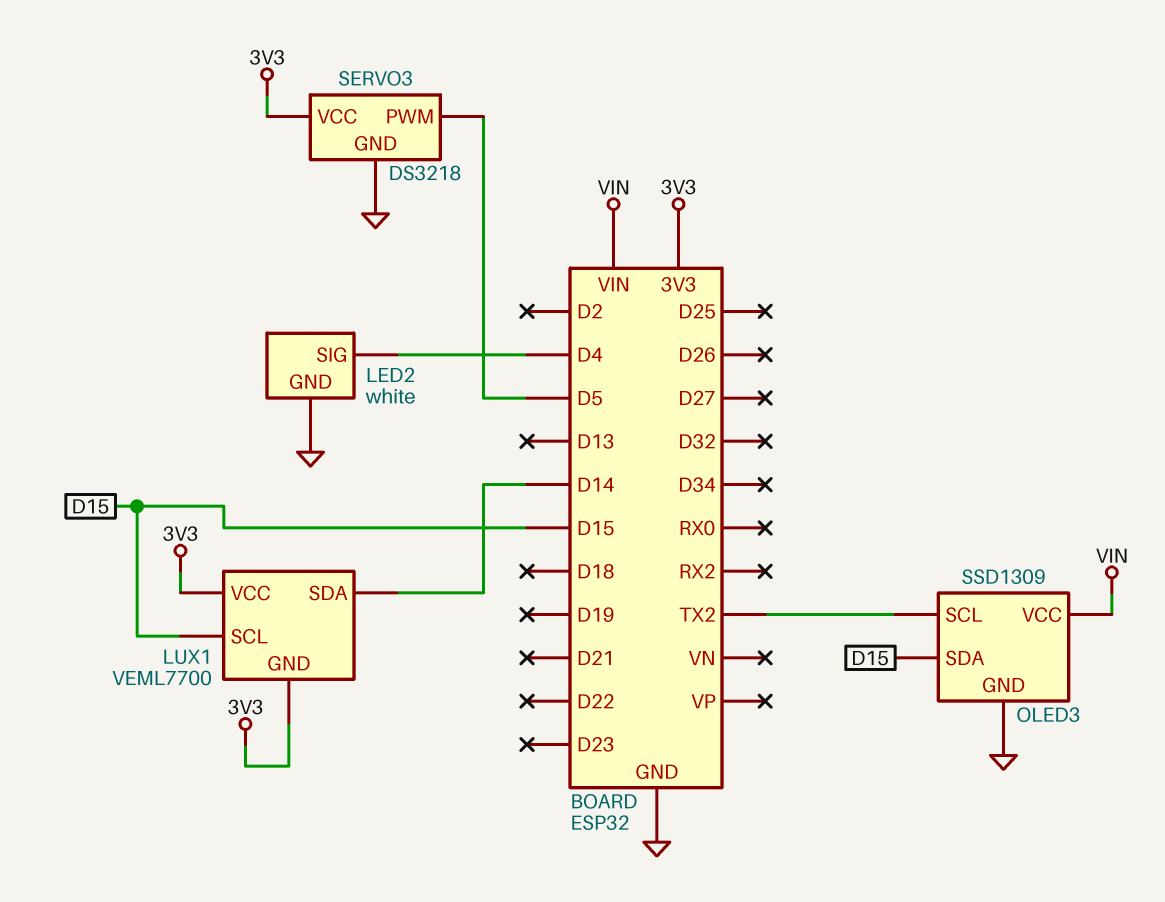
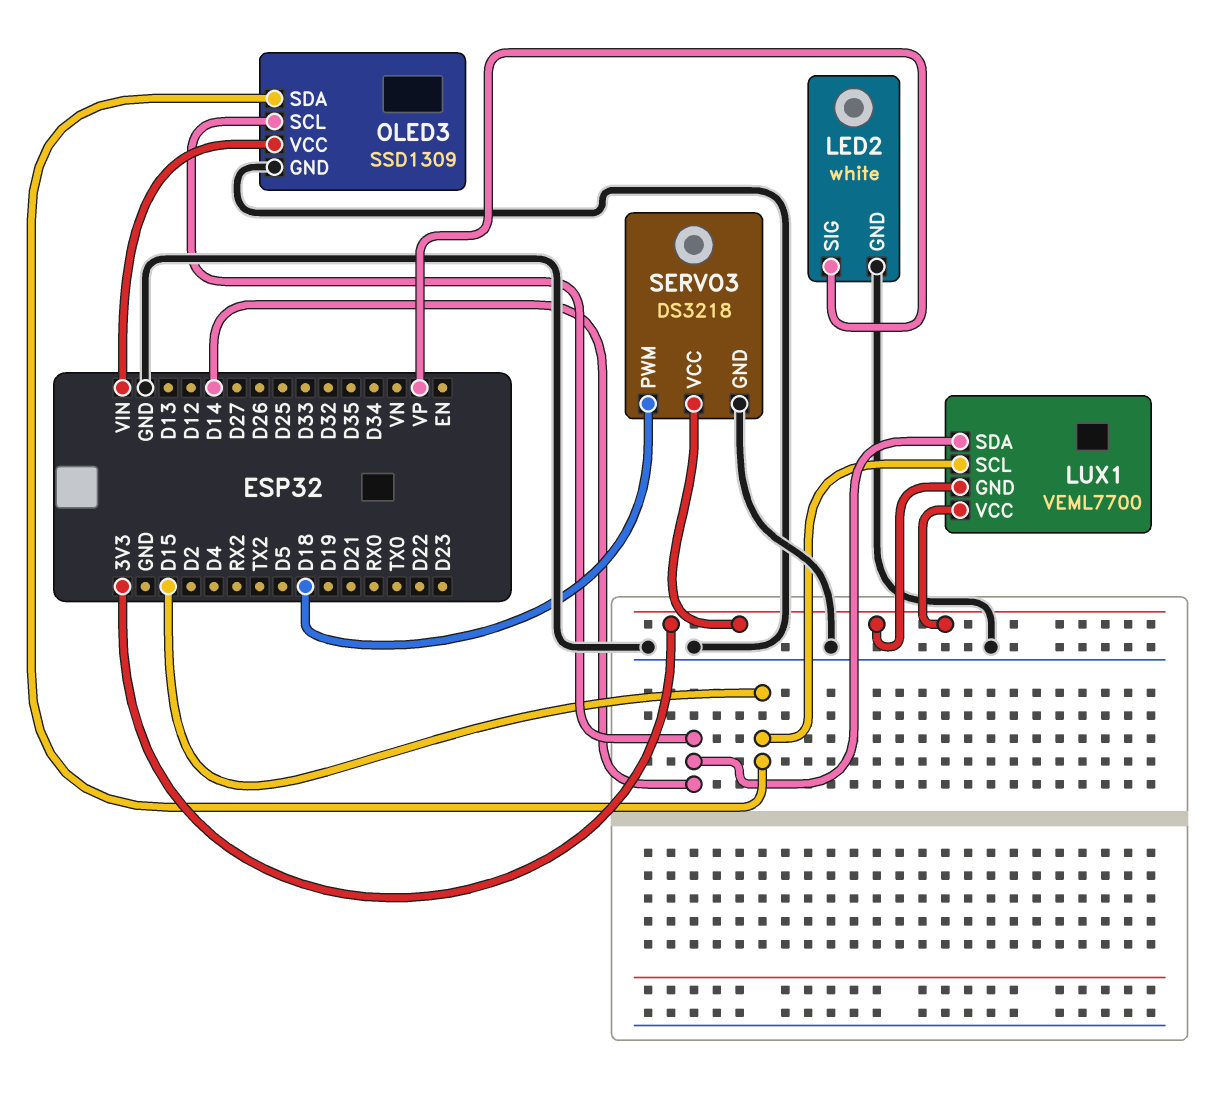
LED2 pin SIG: D4 -> VP
OLED3 pin SCL: TX2 -> D14
SERVO3 pin PWM: D5 -> D18

